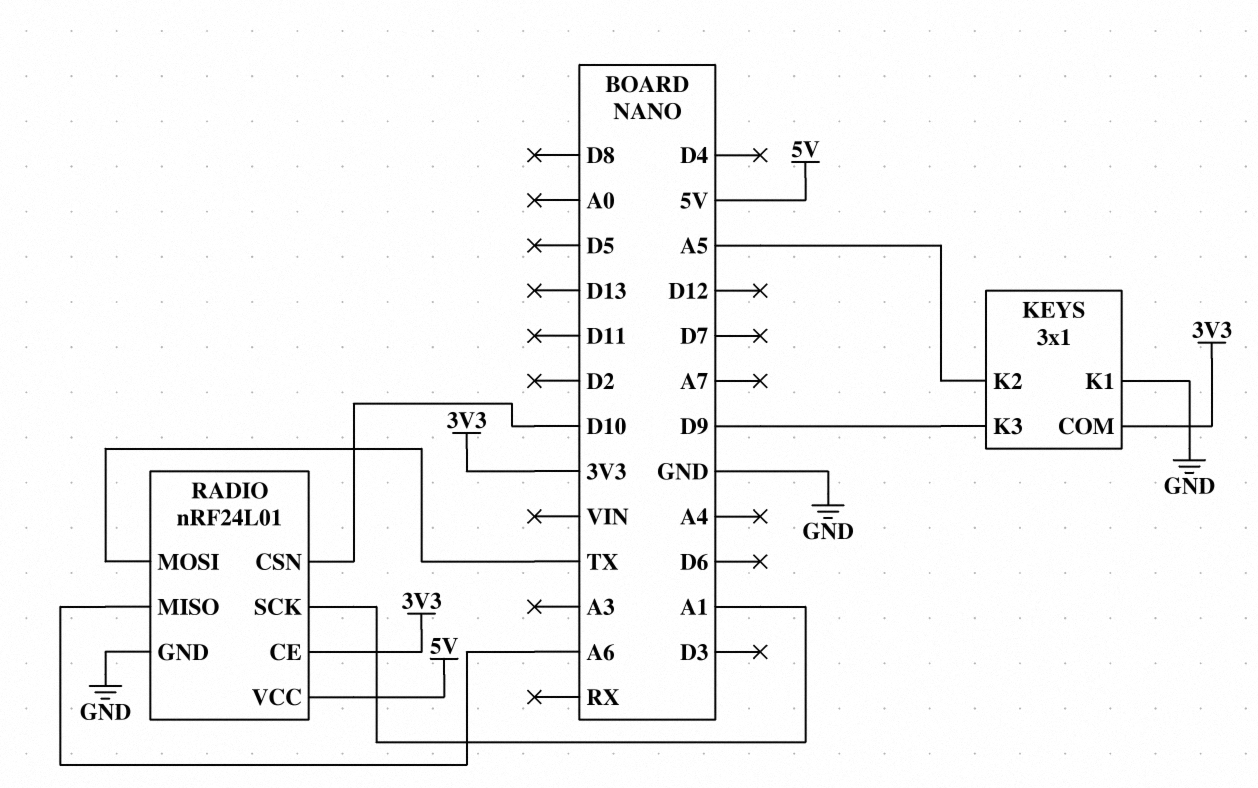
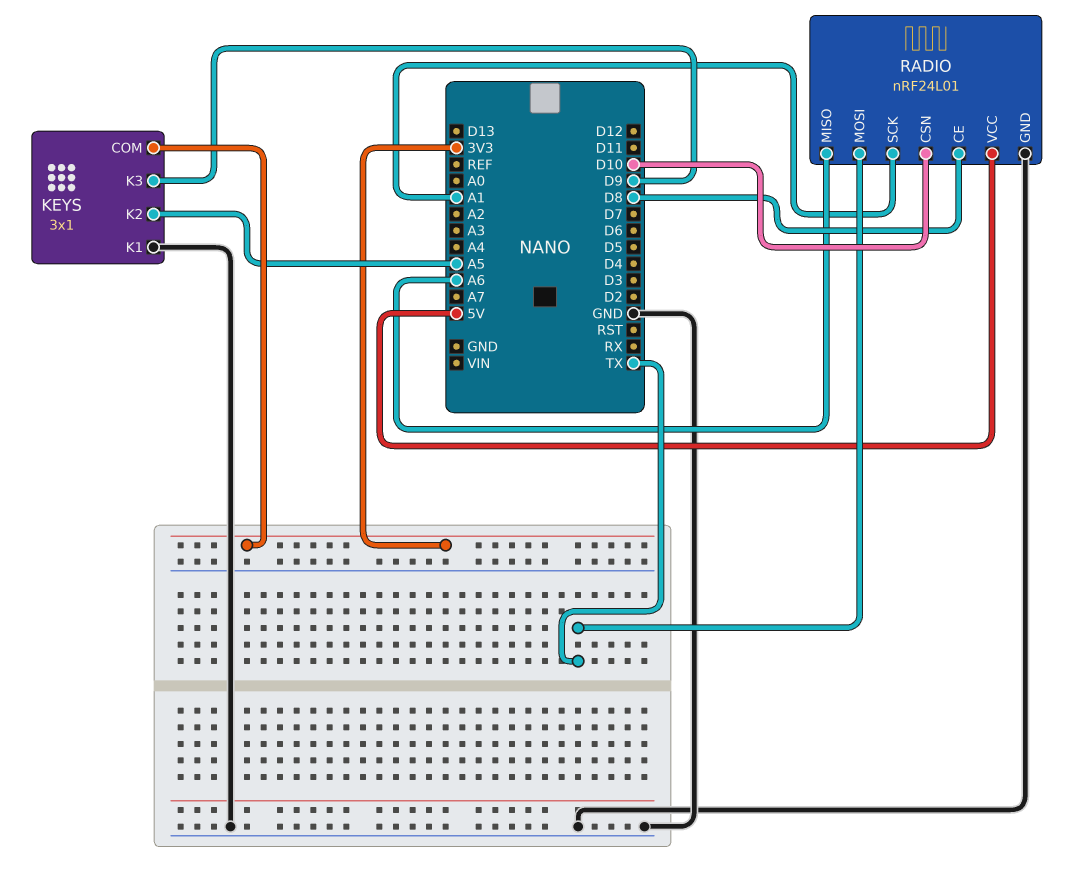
RADIO pin CE: 3V3 -> D8

